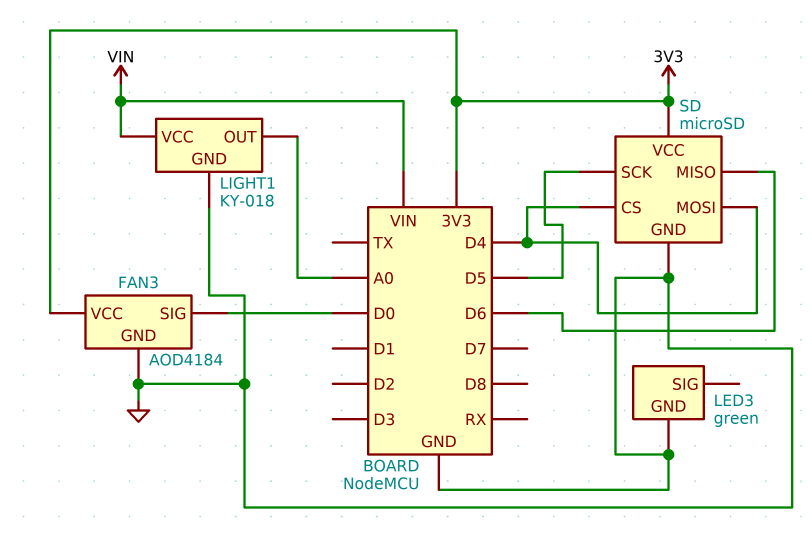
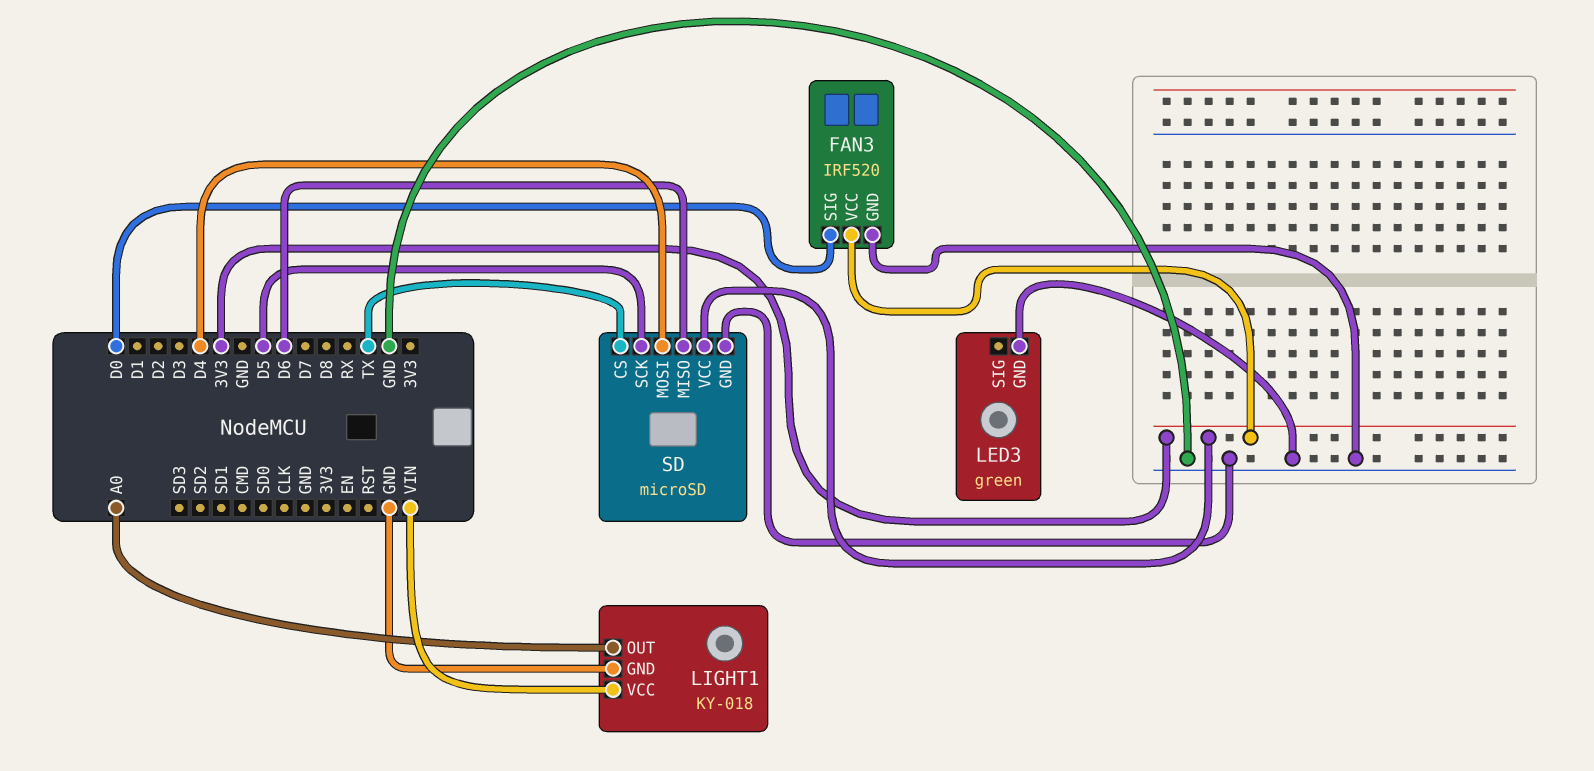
FAN3: AOD4184 -> IRF520
SD pin CS: D4 -> TX

